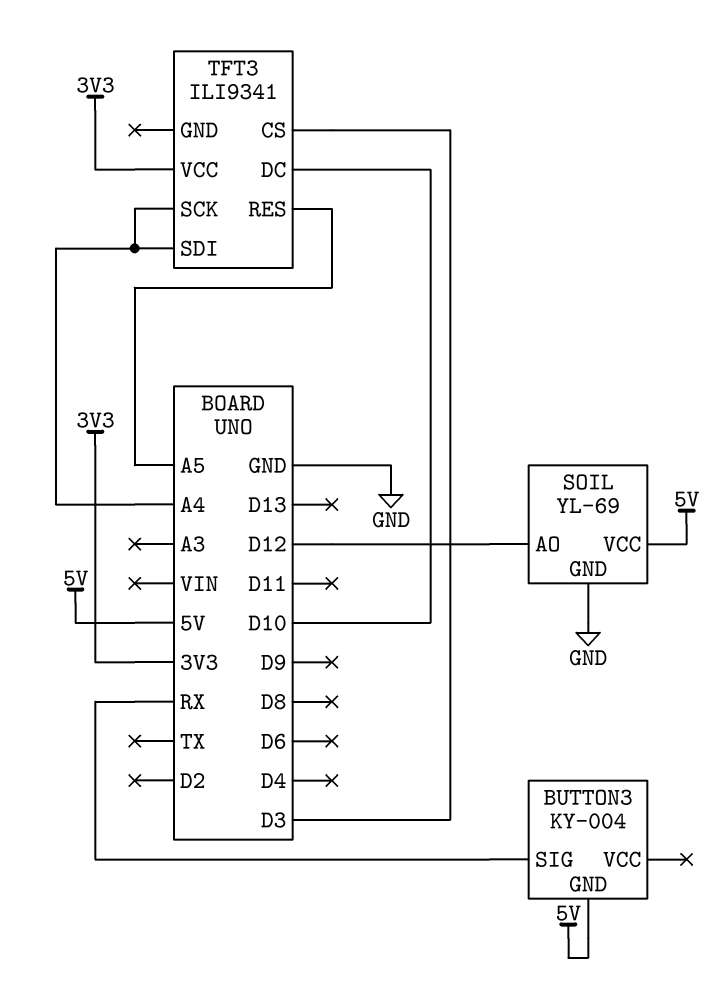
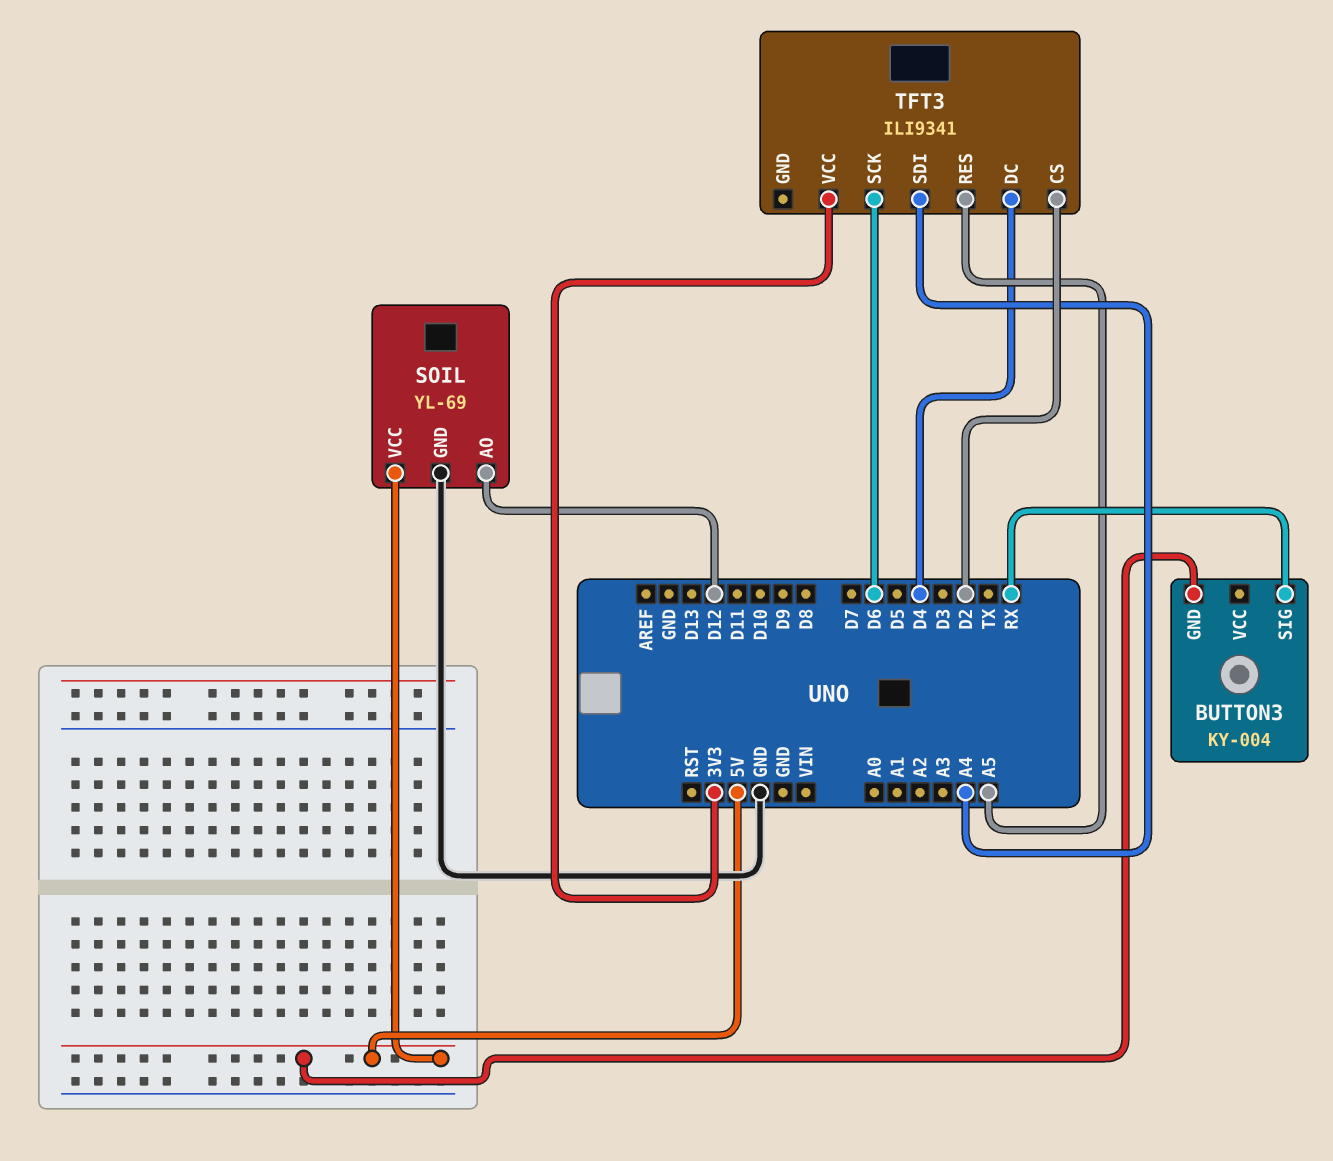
TFT3 pin CS: D3 -> D2
TFT3 pin DC: D10 -> D4
TFT3 pin SCK: A4 -> D6

